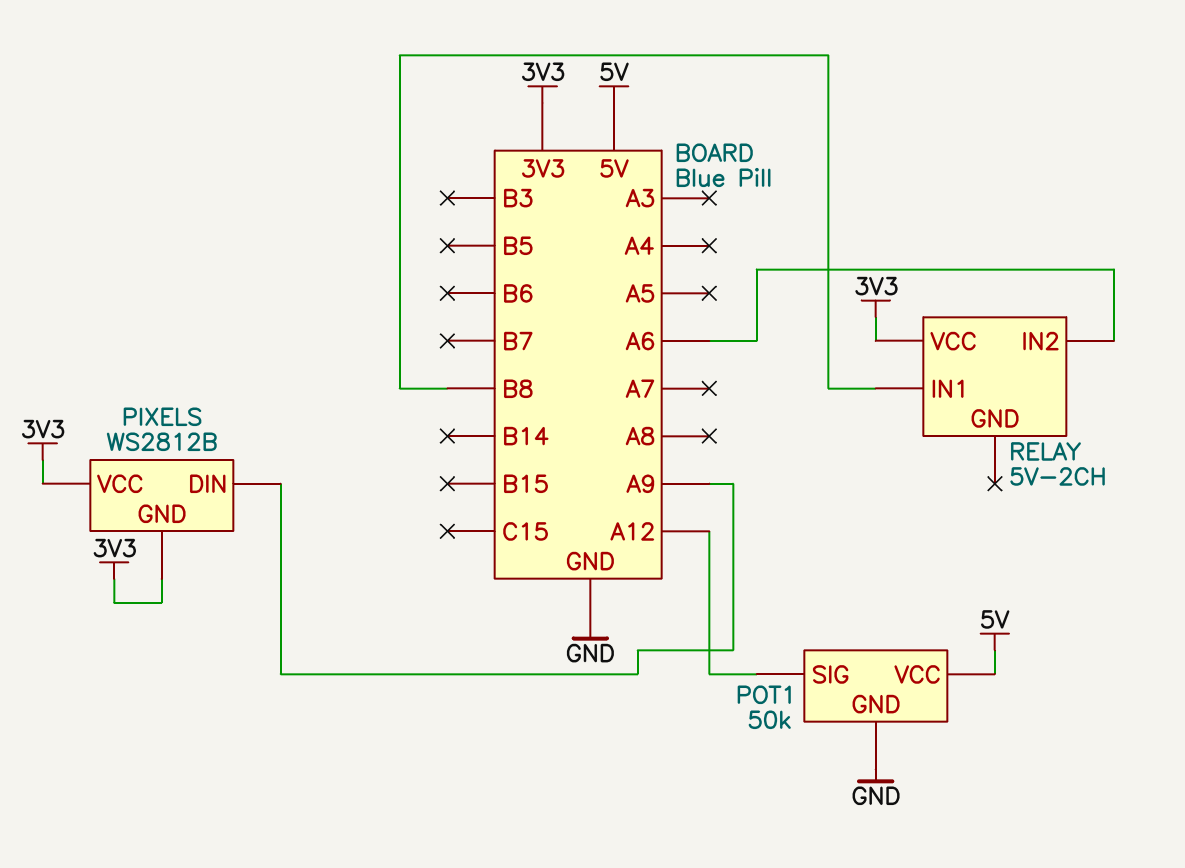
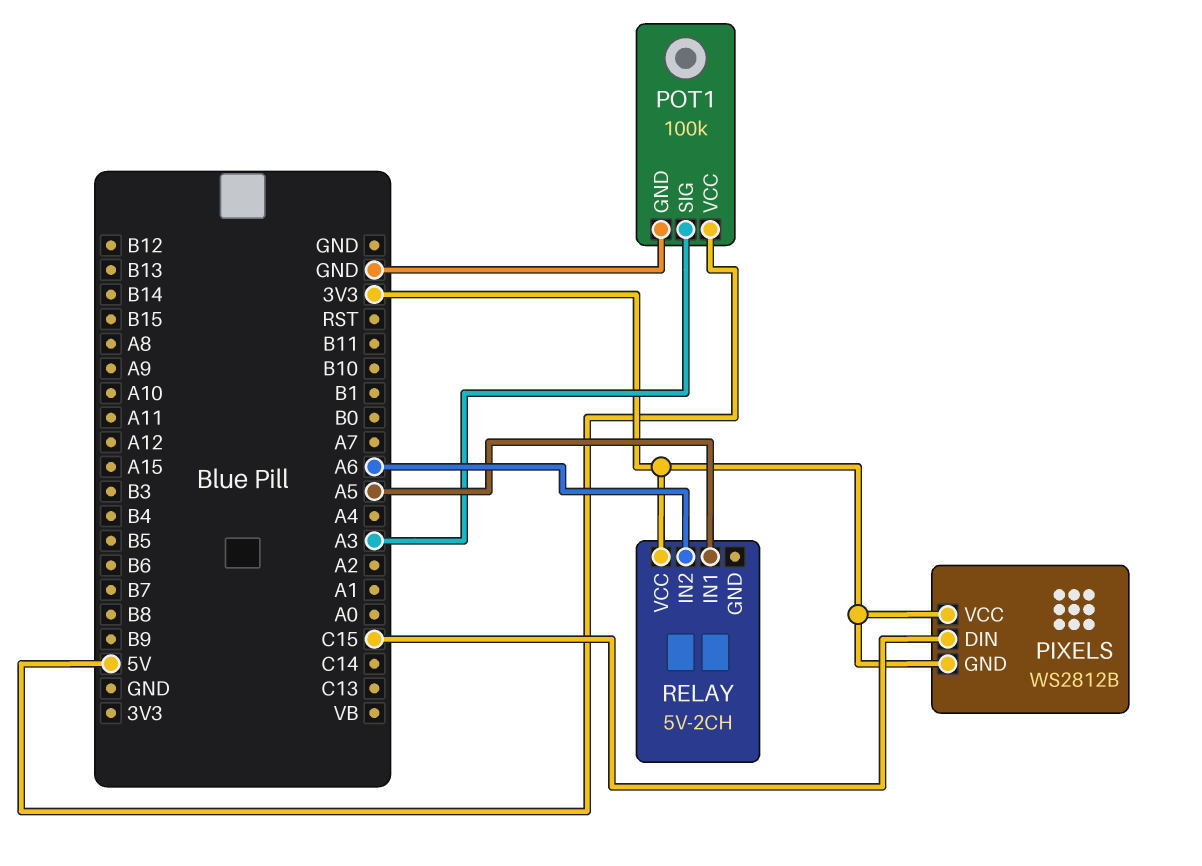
PIXELS pin DIN: A9 -> C15
POT1: 50k -> 100k
POT1 pin SIG: A12 -> A3
RELAY pin IN1: B8 -> A5

